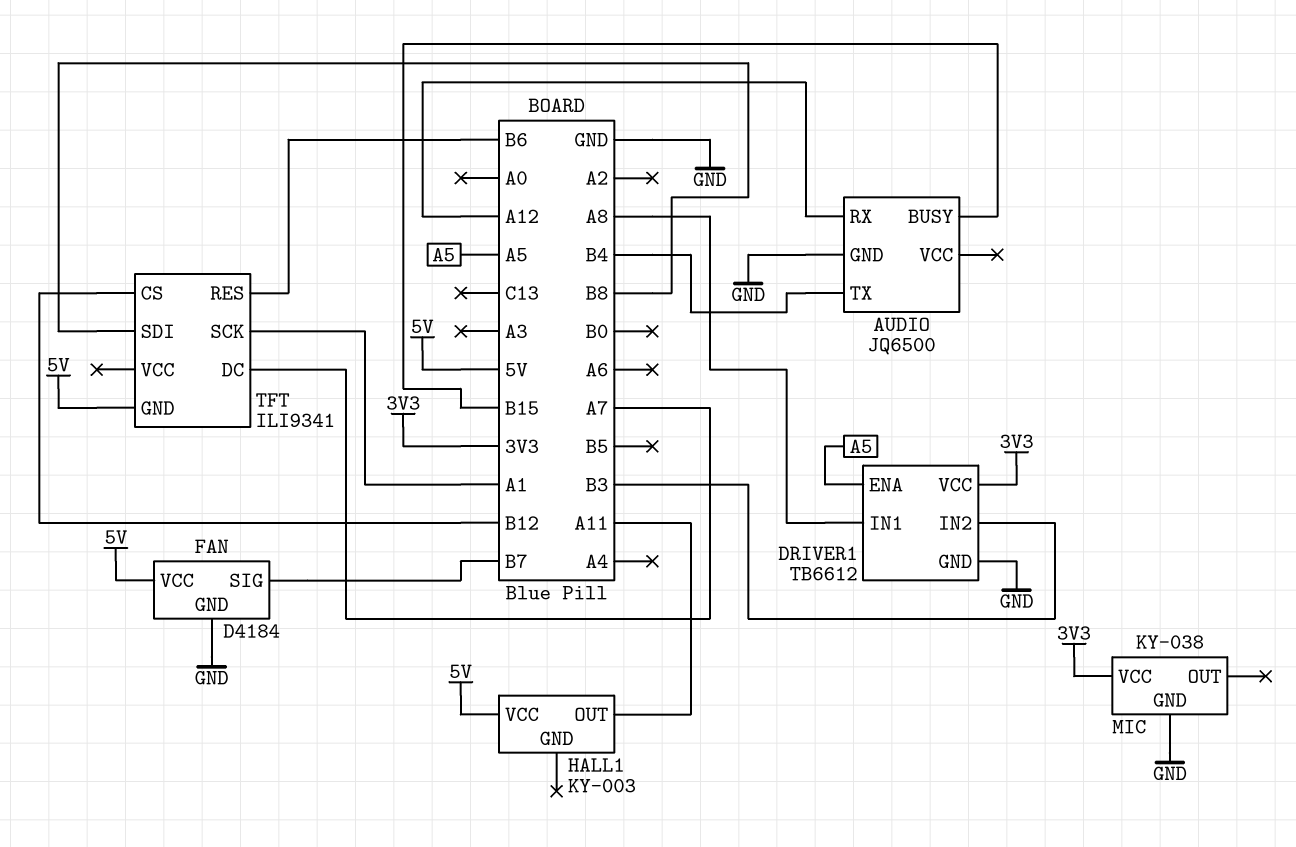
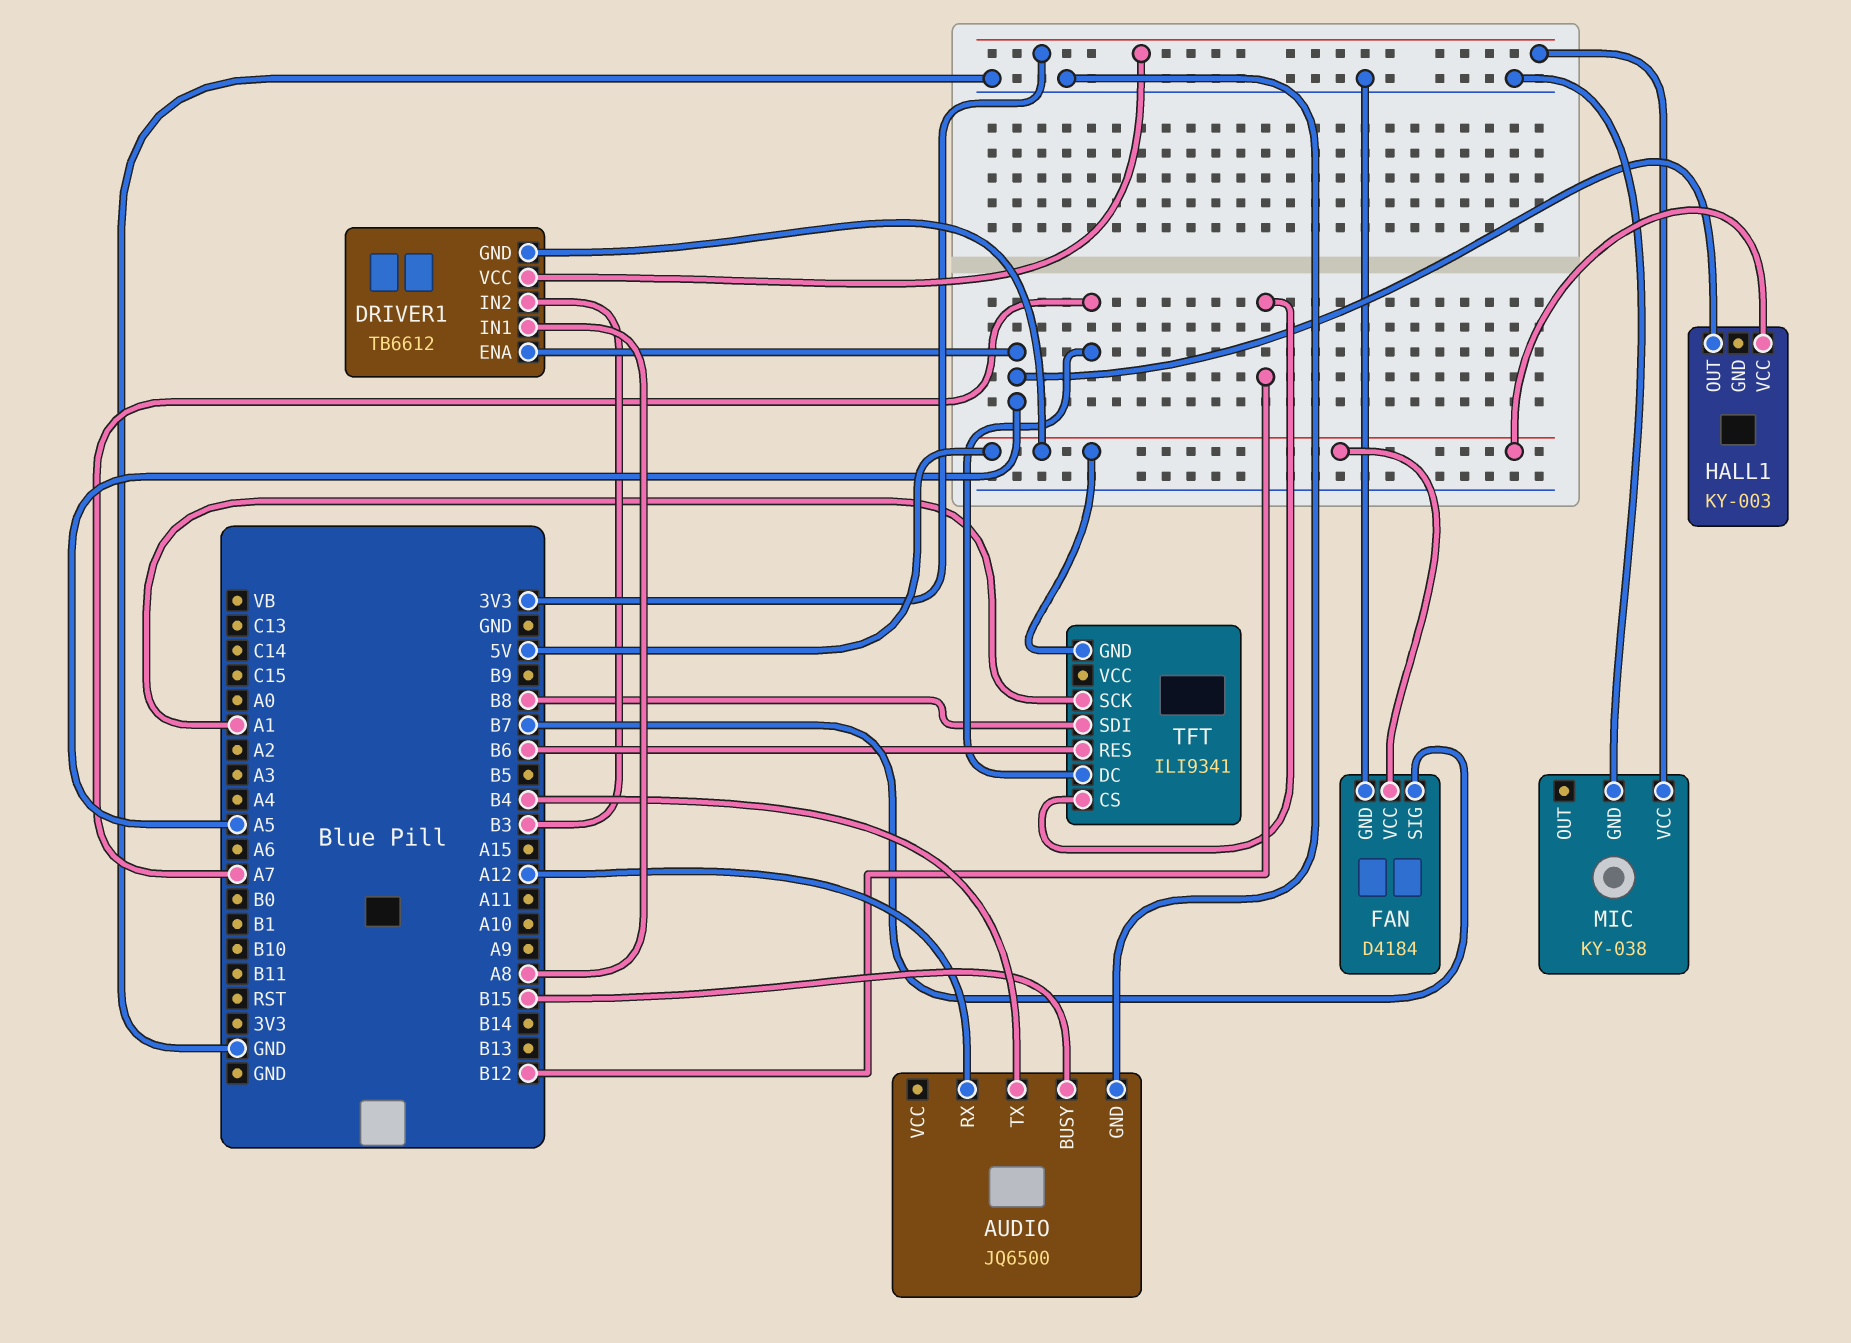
DRIVER1 pin GND: GND -> 5V
HALL1 pin OUT: A11 -> A5

